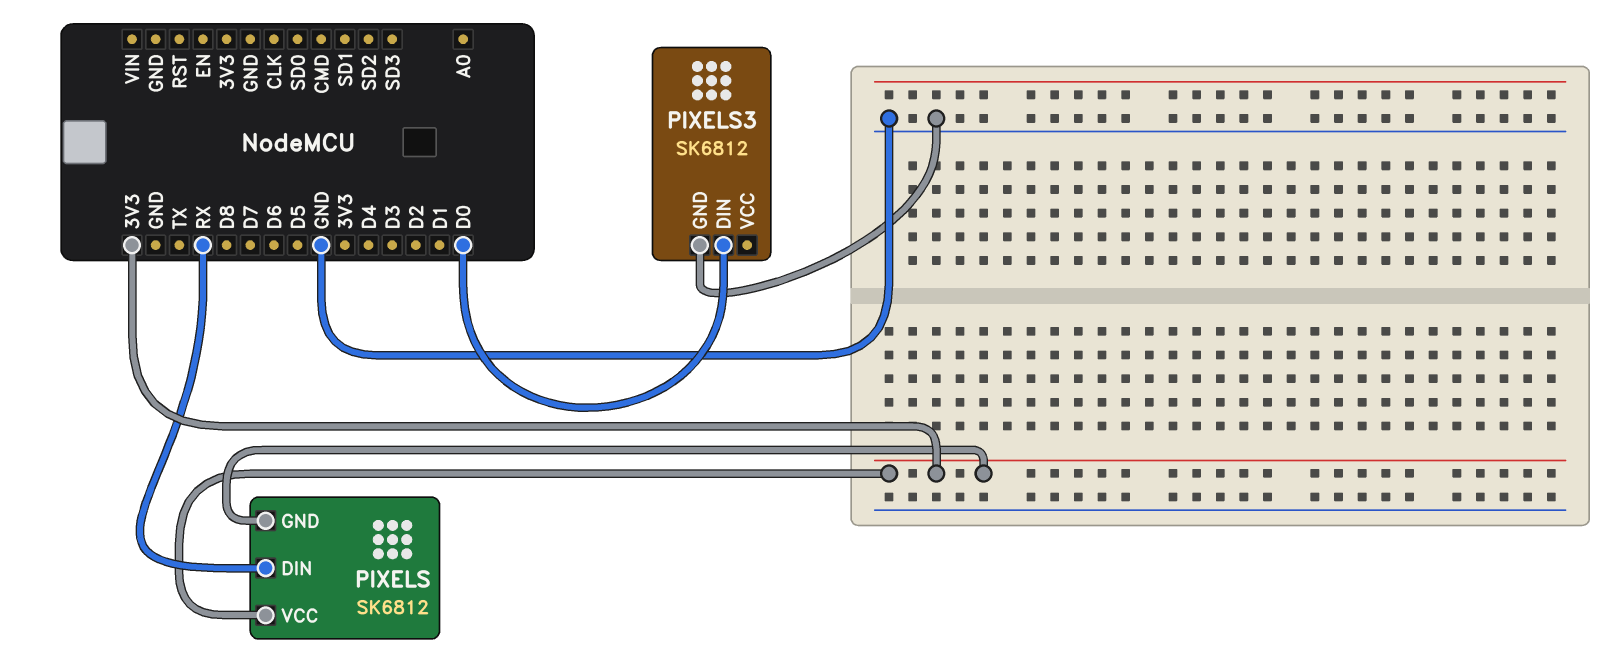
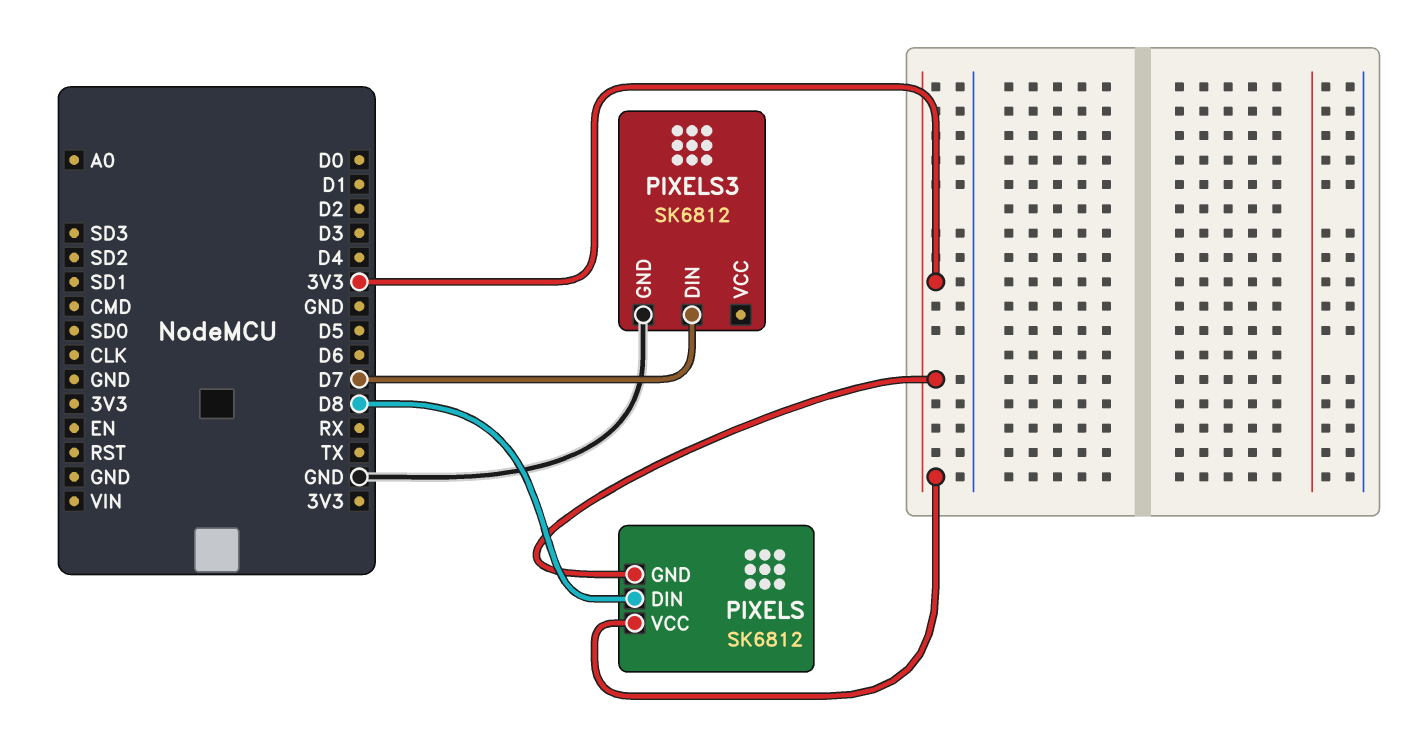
PIXELS pin DIN: RX -> D8
PIXELS3 pin DIN: D0 -> D7

